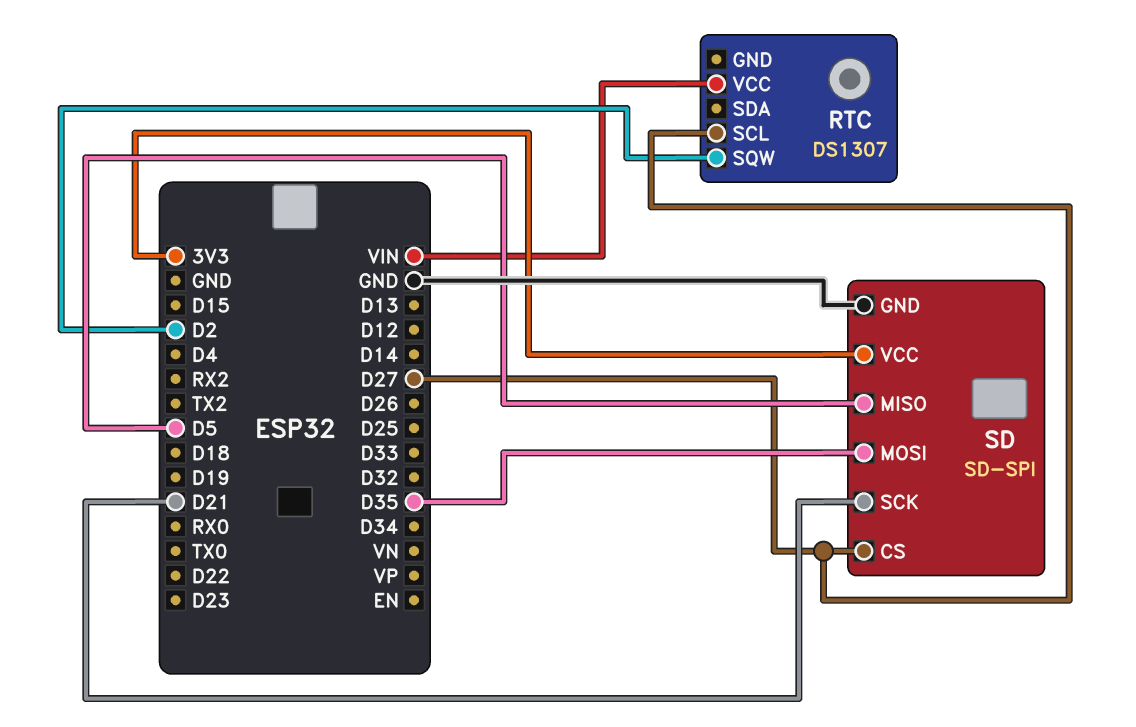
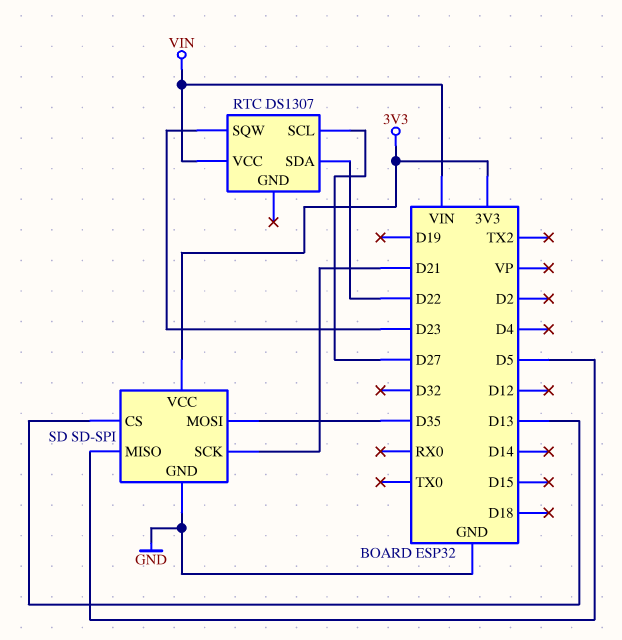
RTC pin SDA: none -> D22
RTC pin SQW: D2 -> D23
SD pin CS: D27 -> D13

